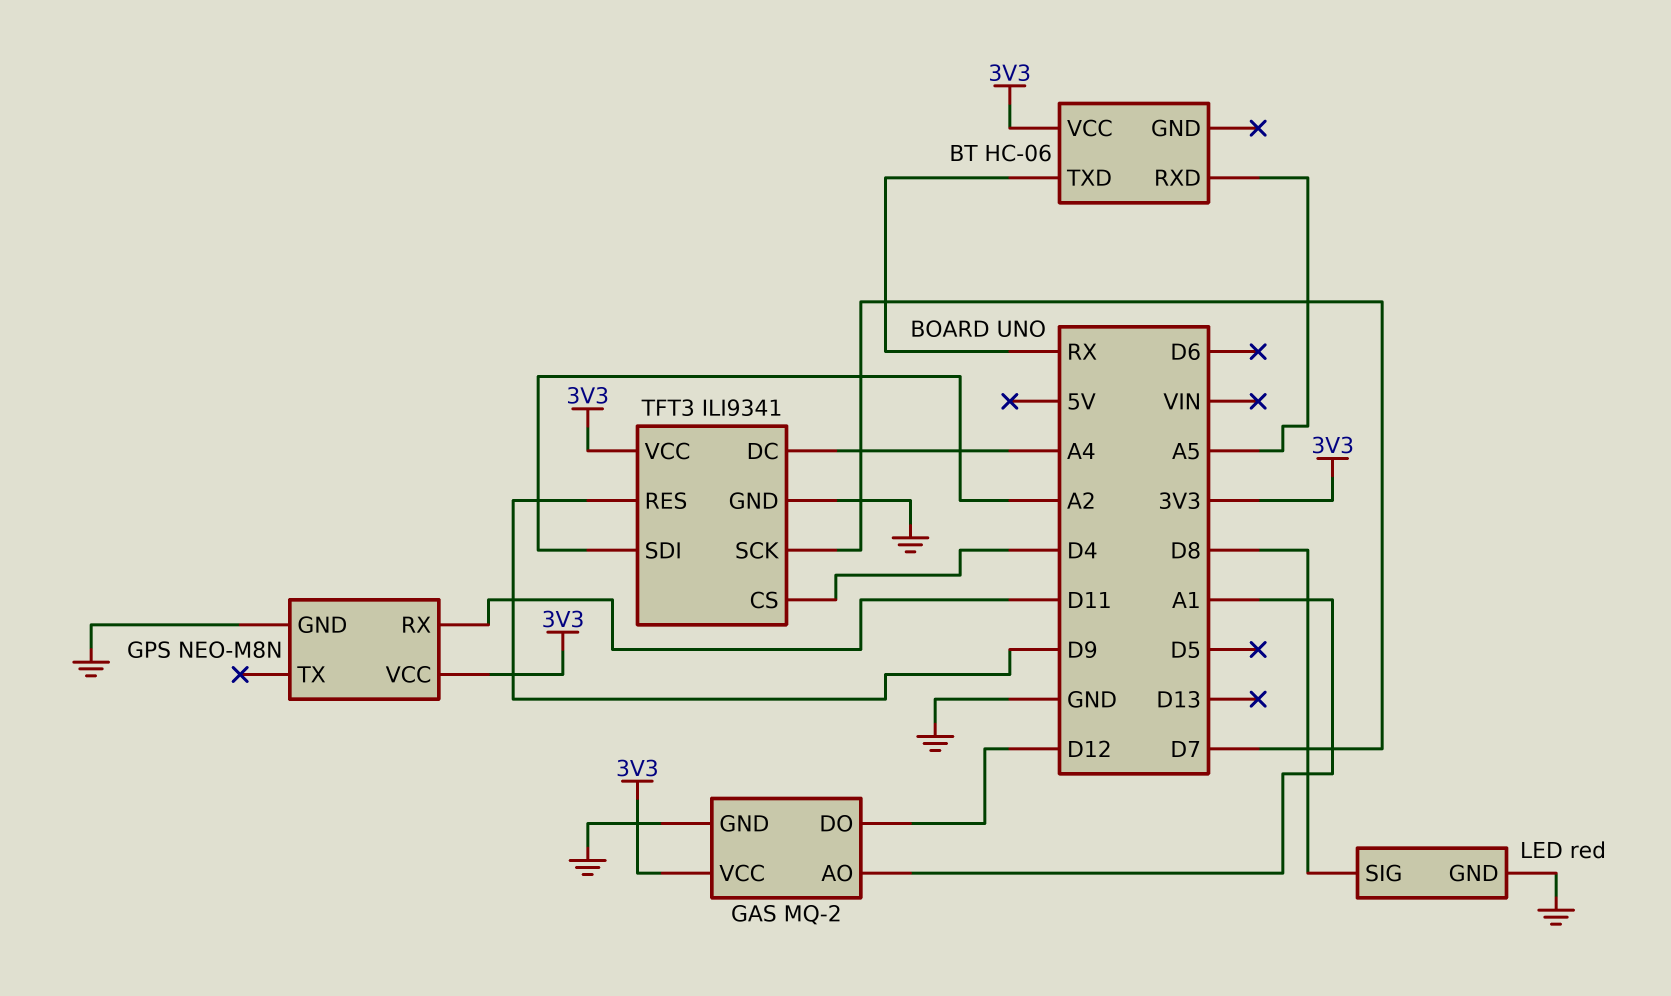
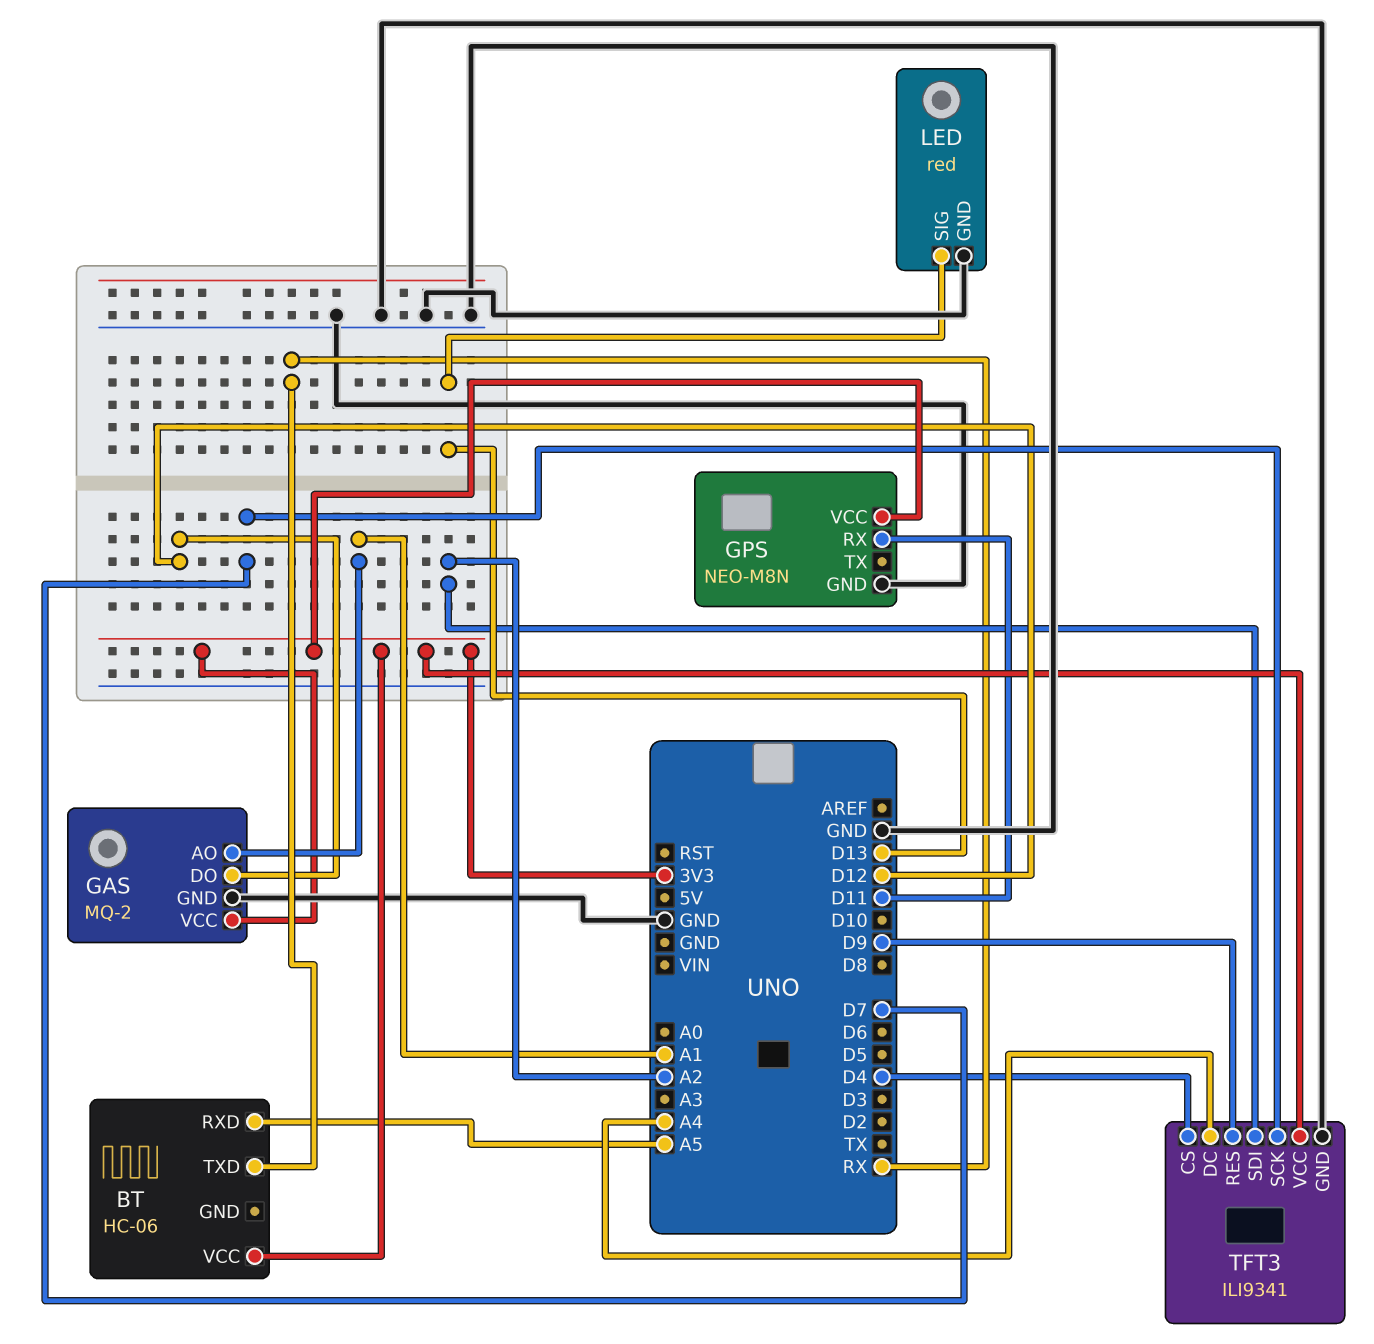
LED pin SIG: D8 -> D13

